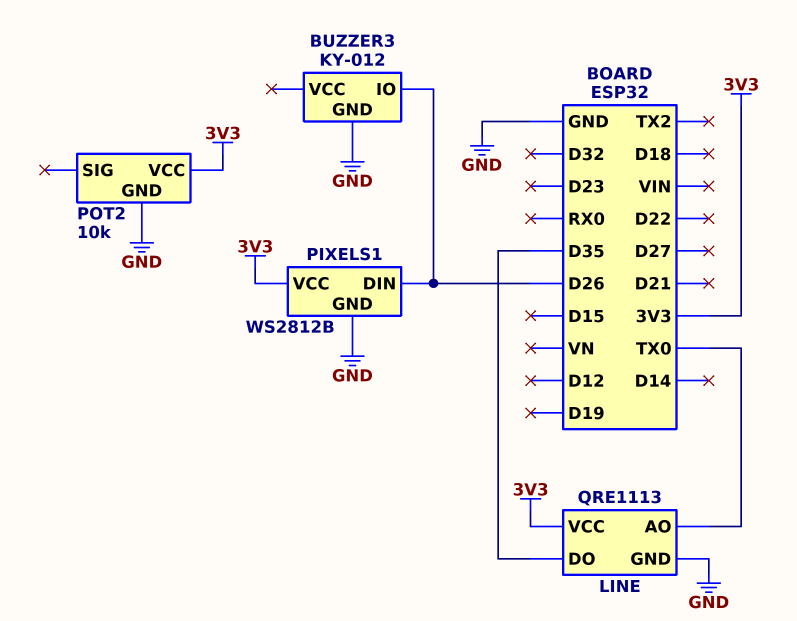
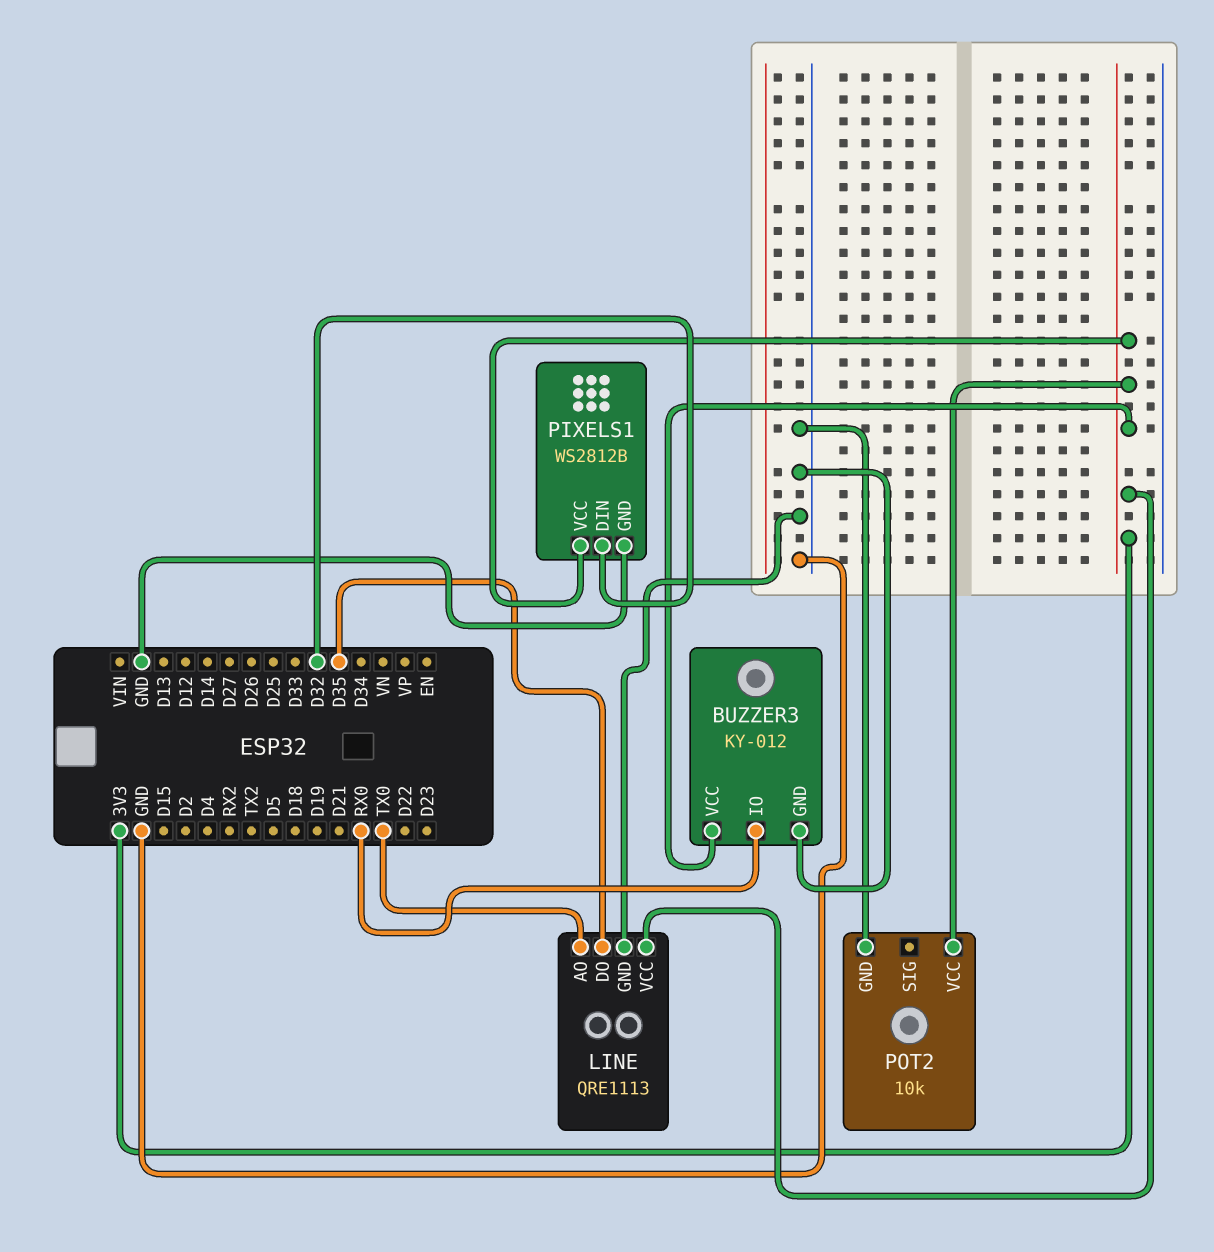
BUZZER3 pin IO: D26 -> RX0
BUZZER3 pin VCC: none -> 3V3
PIXELS1 pin DIN: D26 -> D32

